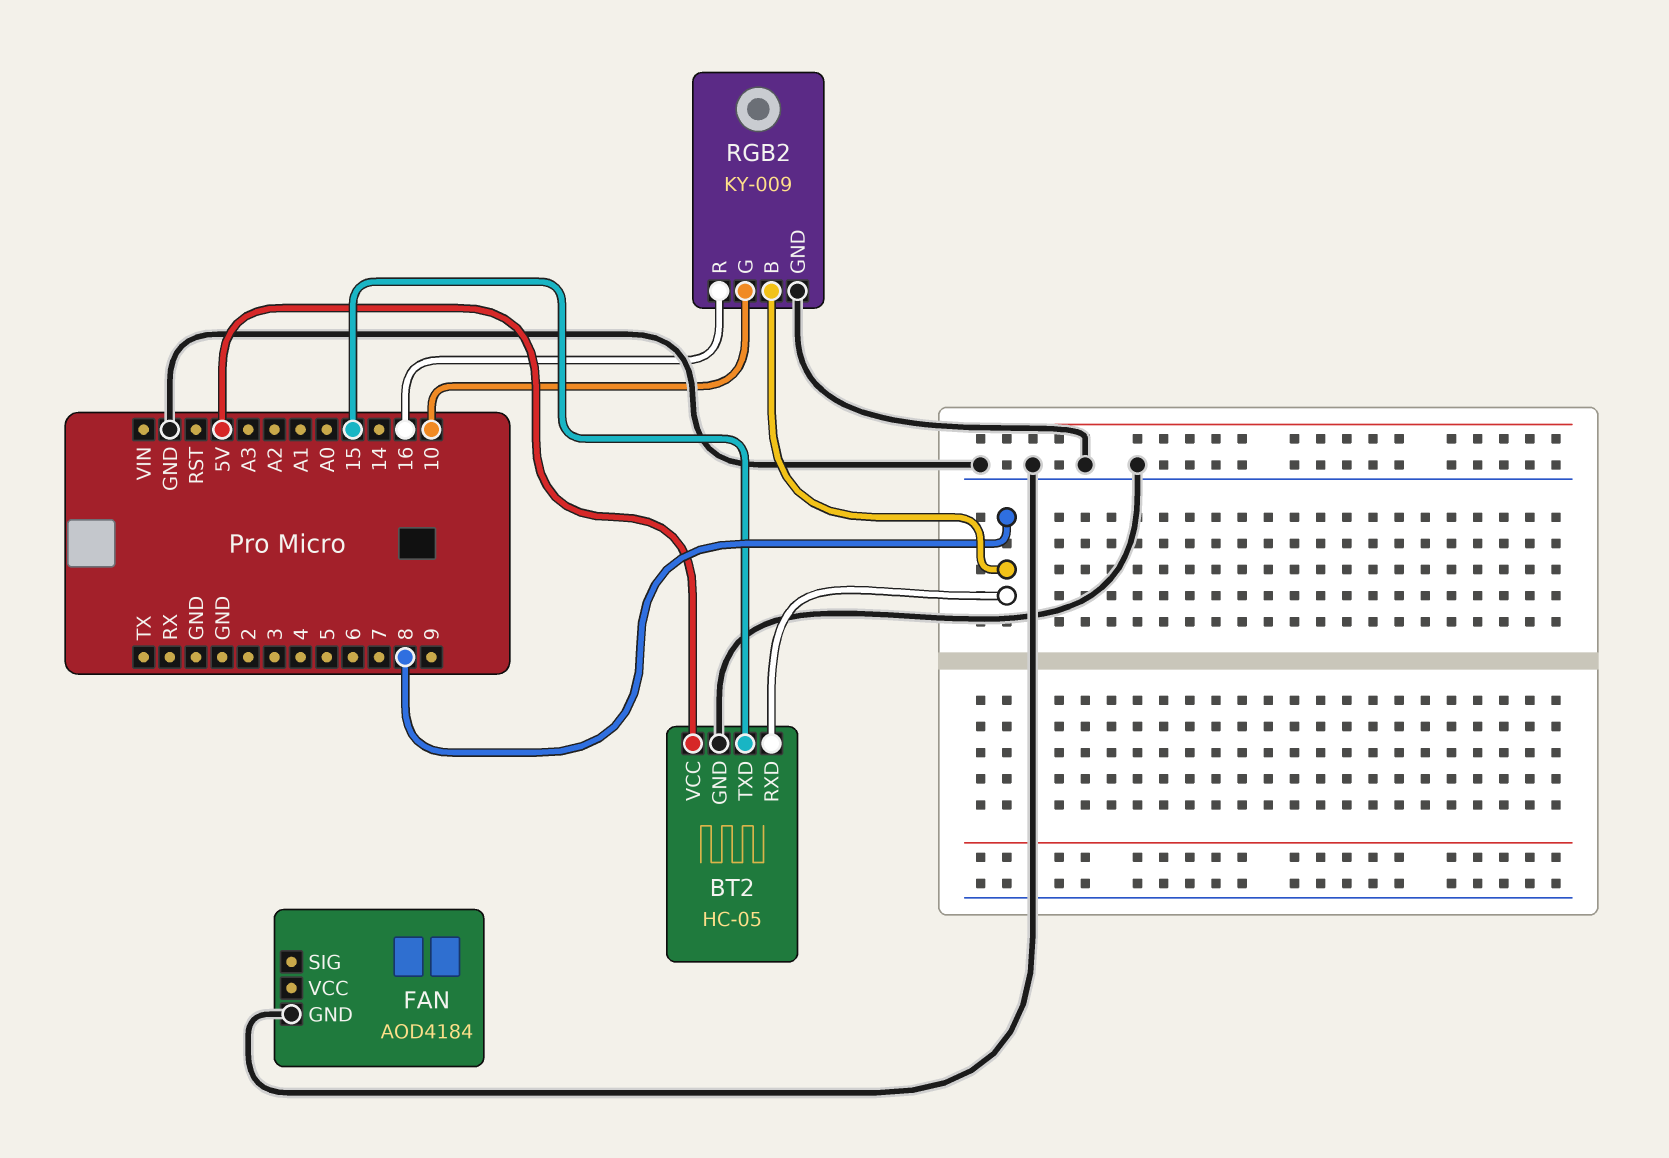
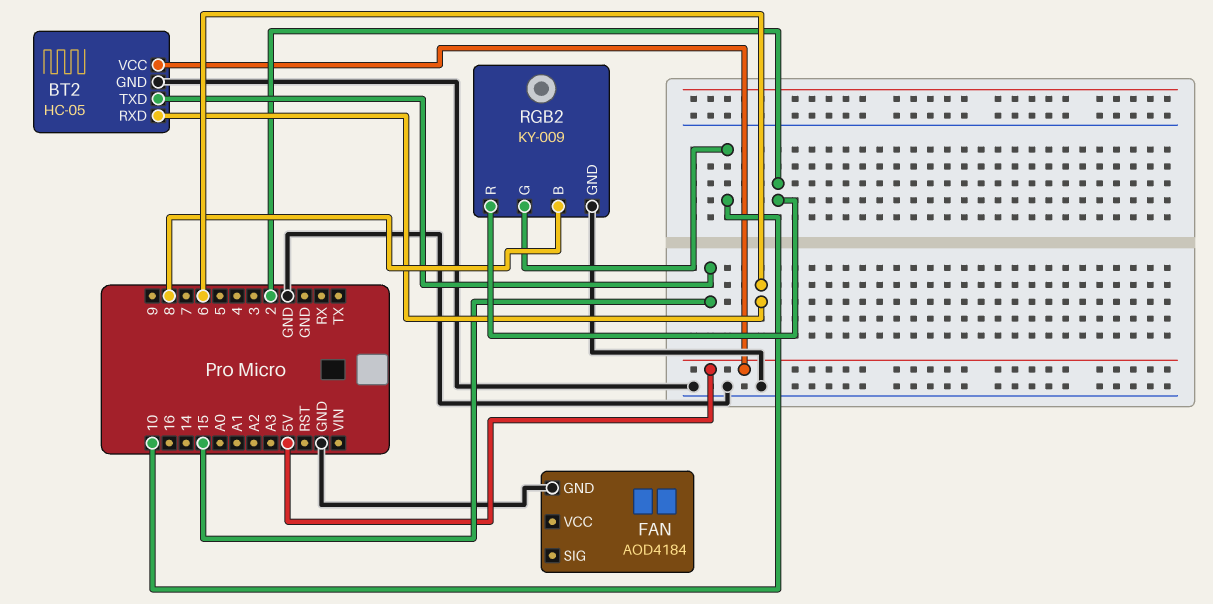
BT2 pin RXD: 8 -> 6
RGB2 pin R: 16 -> 2

